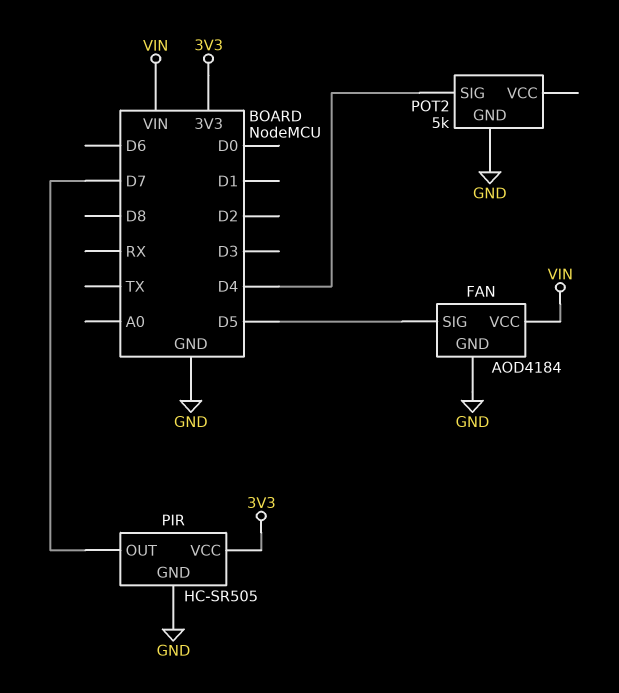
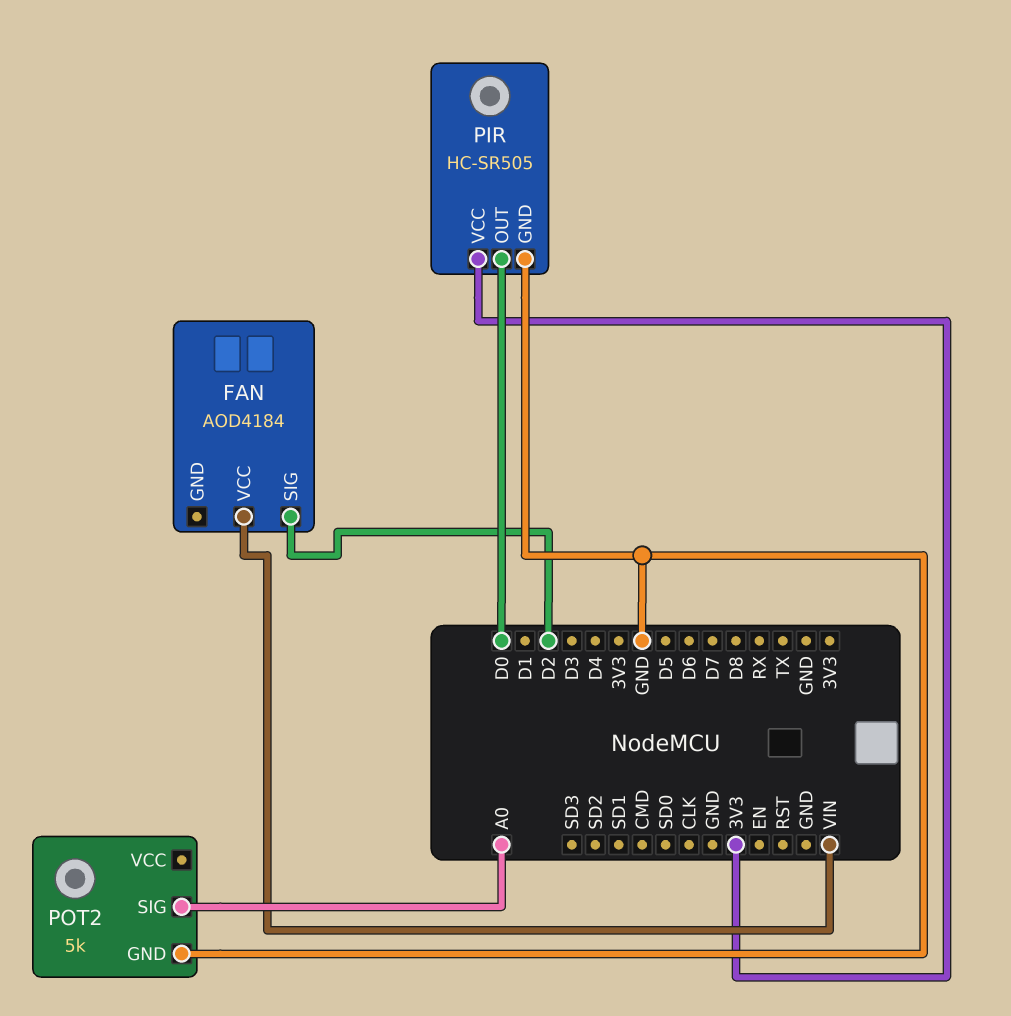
FAN pin GND: GND -> none
FAN pin SIG: D5 -> D2
PIR pin OUT: D7 -> D0
POT2 pin SIG: D4 -> A0

